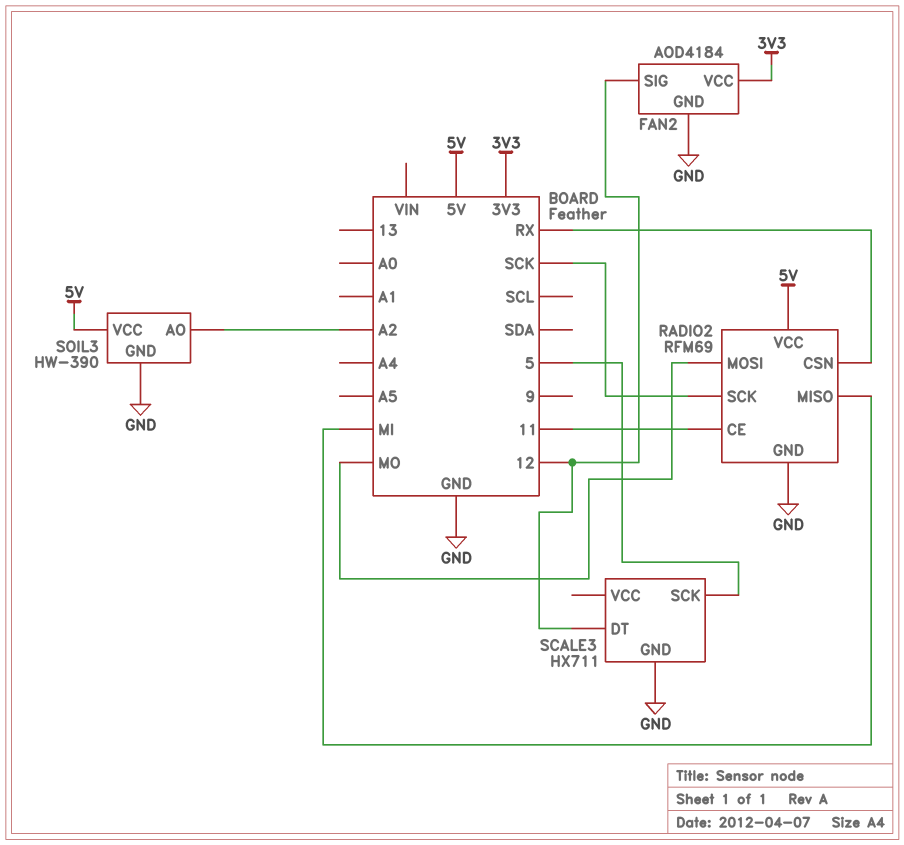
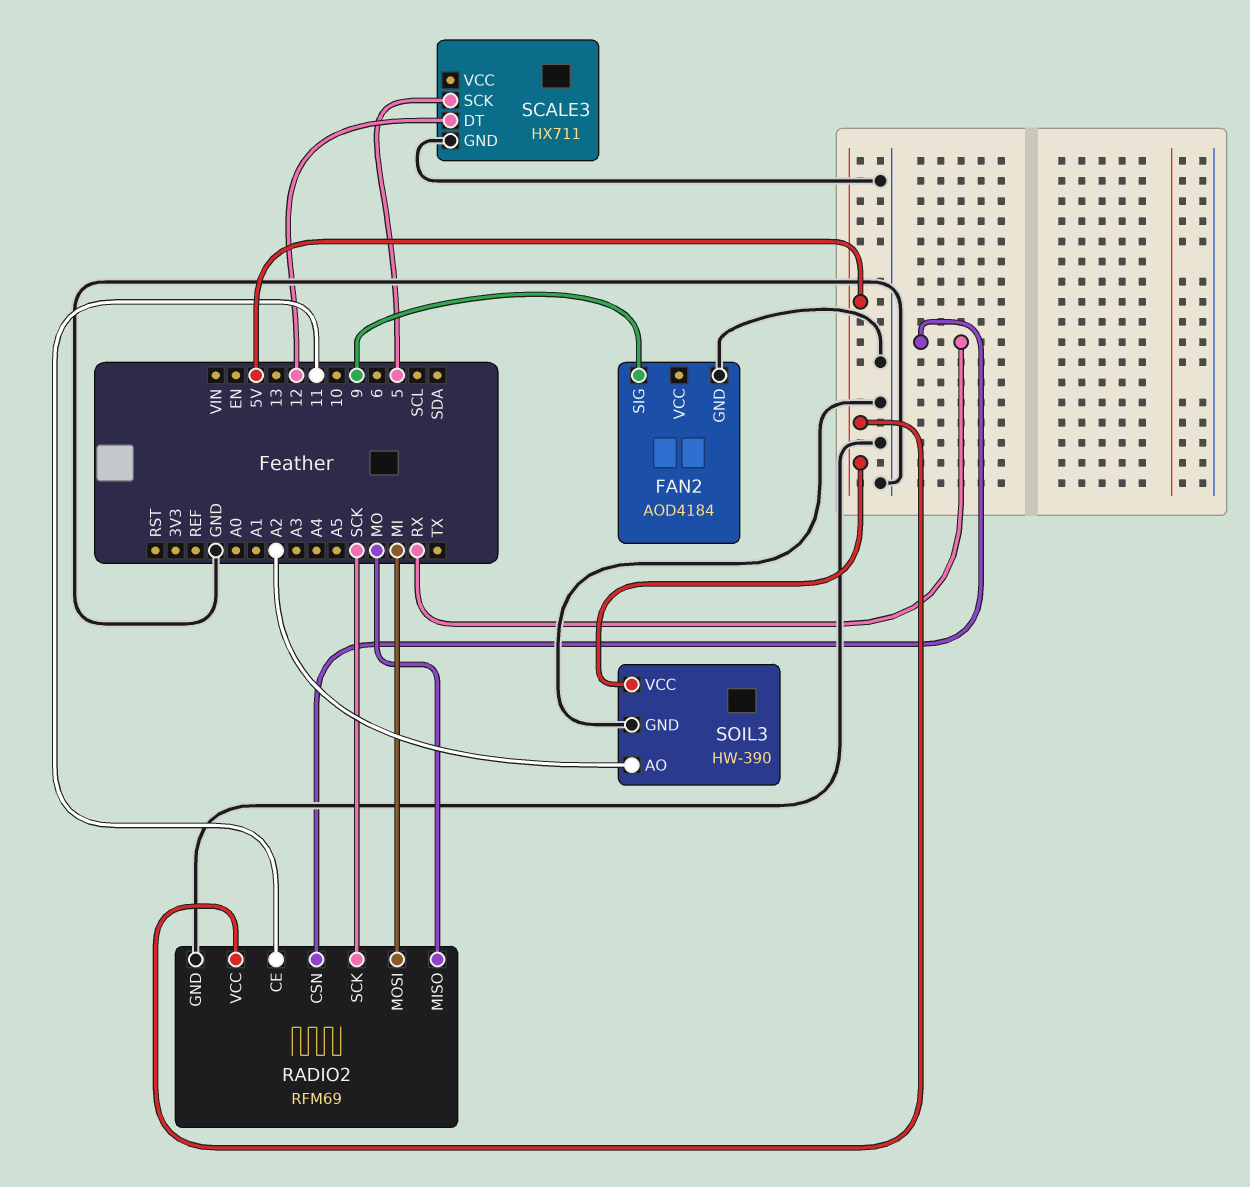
FAN2 pin SIG: 12 -> 9
FAN2 pin VCC: 3V3 -> none
RADIO2 pin MISO: MI -> MO
RADIO2 pin MOSI: MO -> MI

